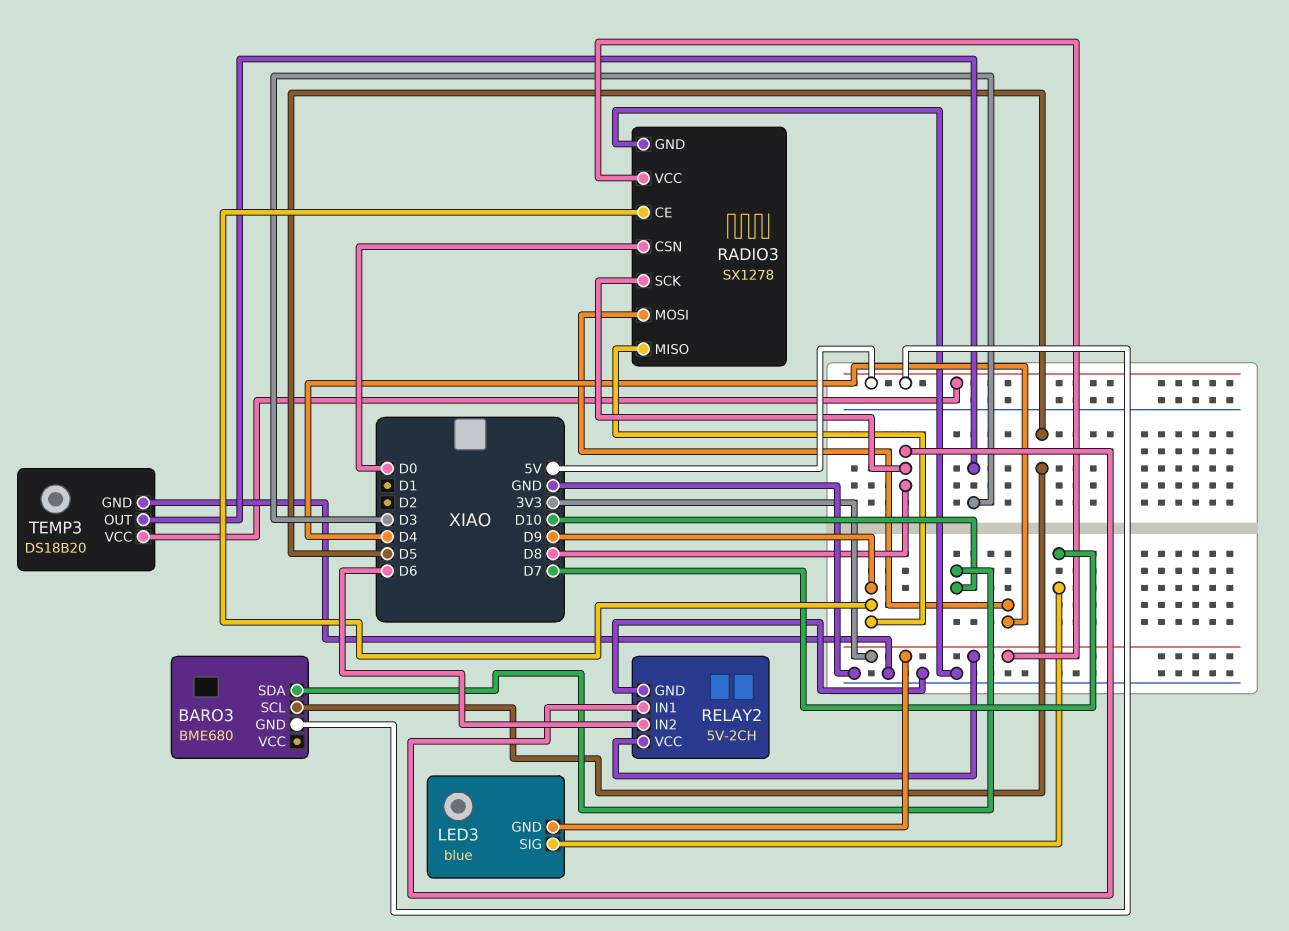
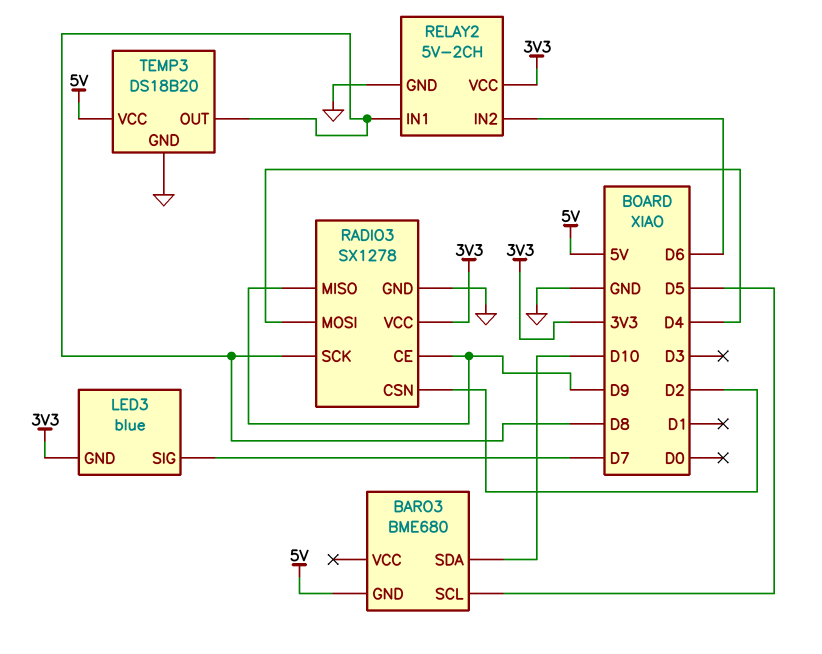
RADIO3 pin CSN: D0 -> D2
TEMP3 pin OUT: D3 -> D8

